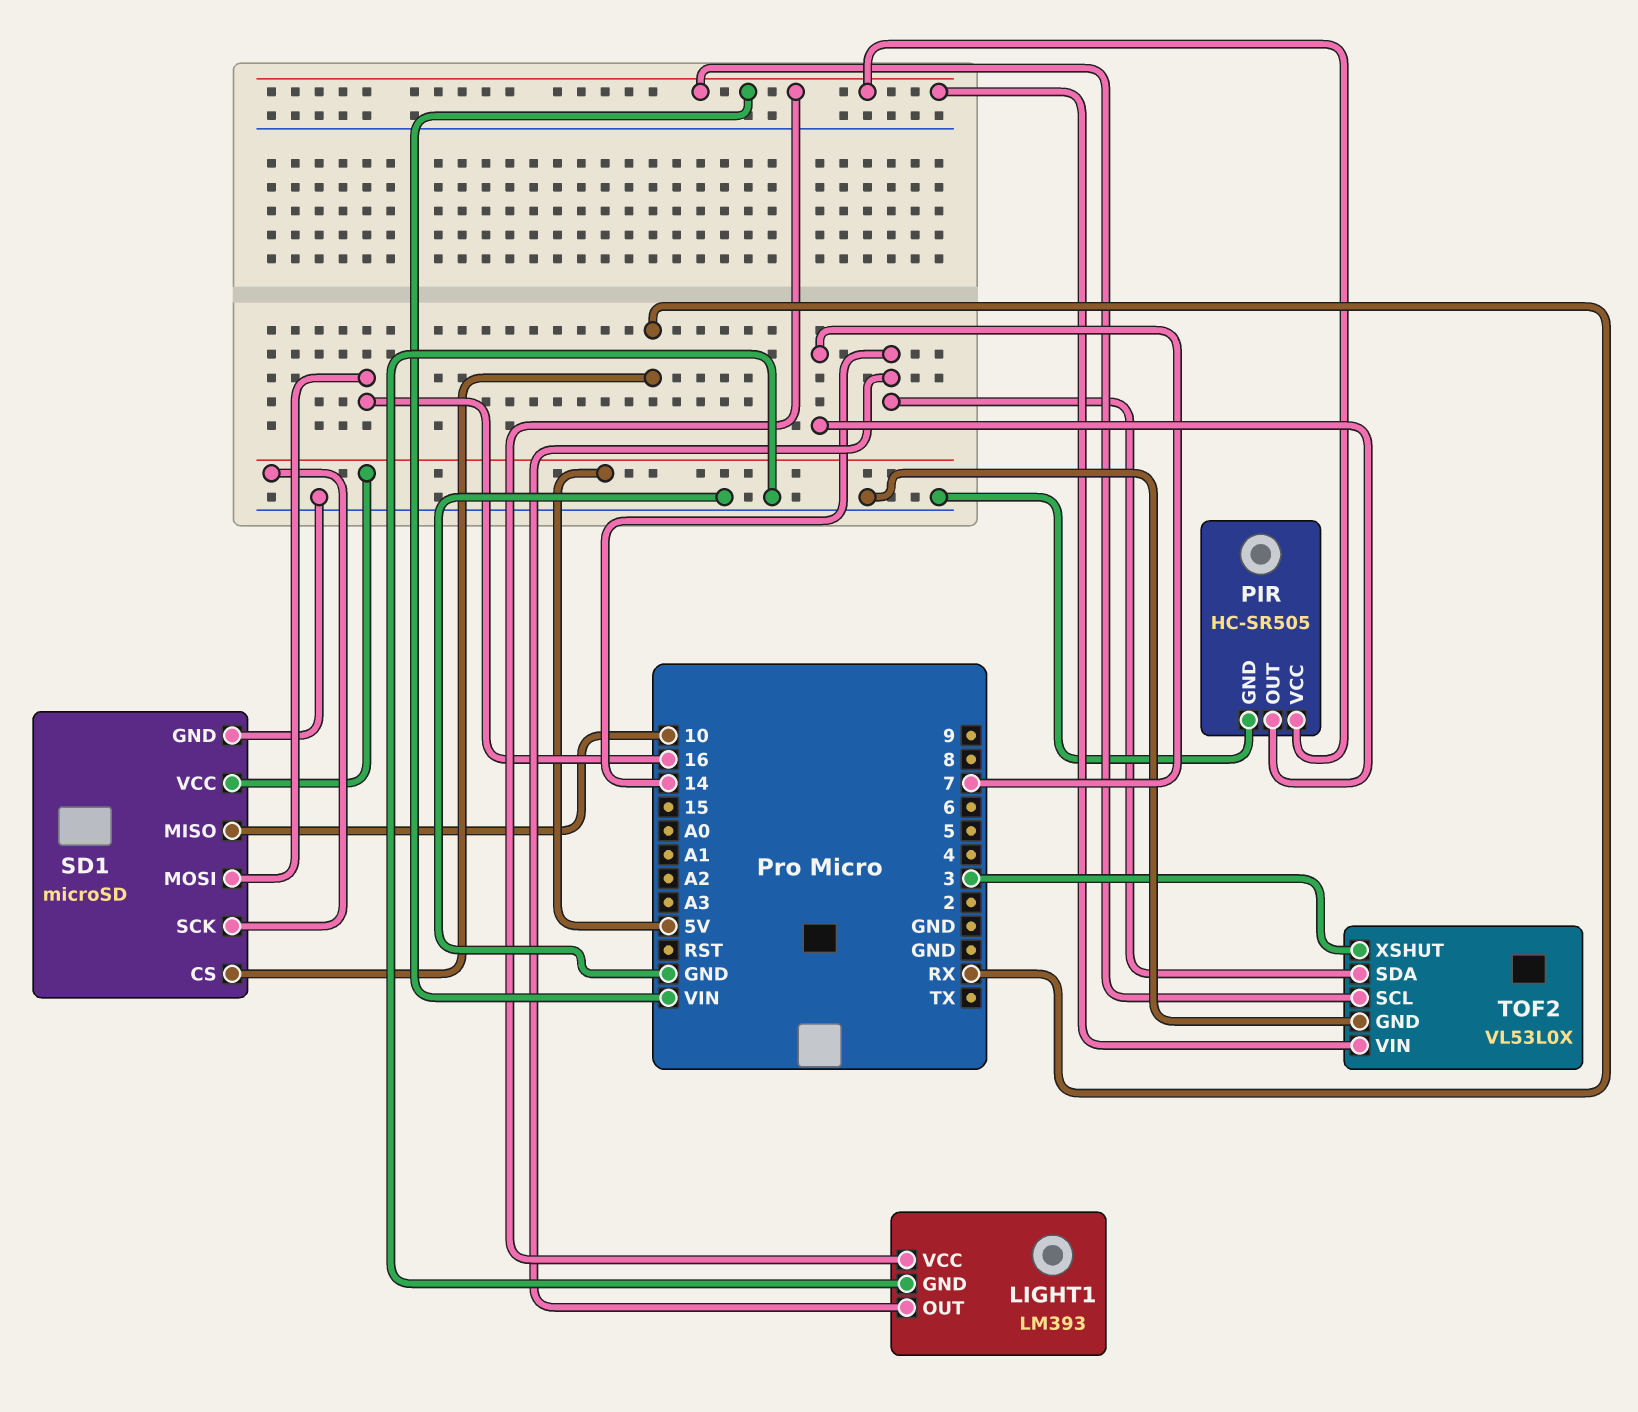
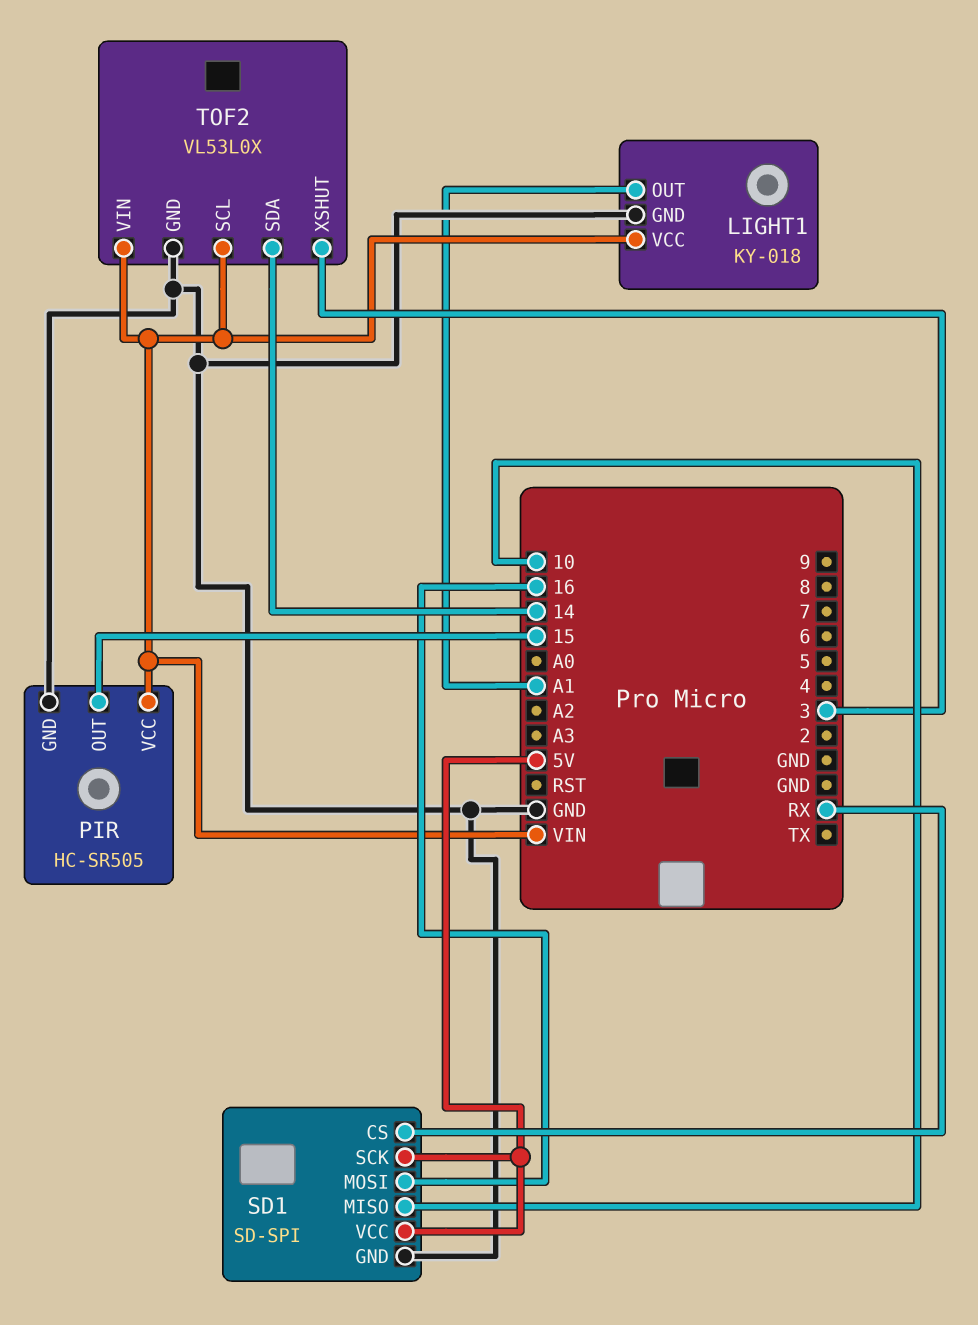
LIGHT1: LM393 -> KY-018
LIGHT1 pin OUT: 14 -> A1
PIR pin OUT: 7 -> 15
SD1: microSD -> SD-SPI

